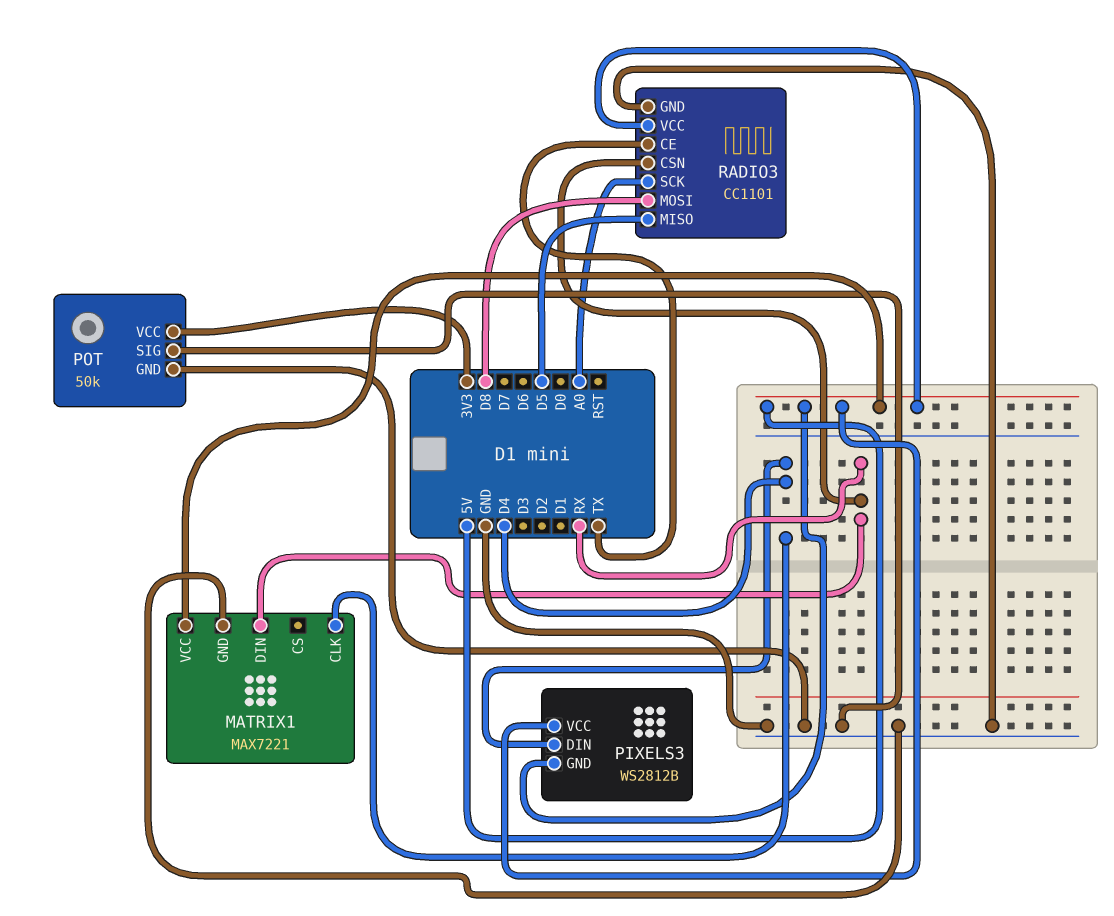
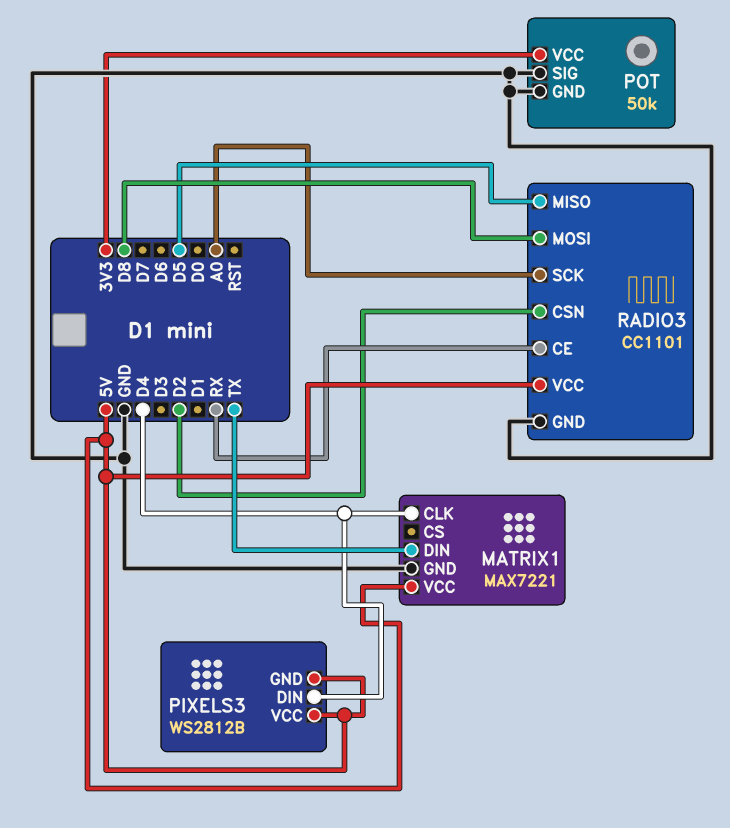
MATRIX1 pin DIN: RX -> TX
RADIO3 pin CE: TX -> RX
RADIO3 pin CSN: RX -> D2

